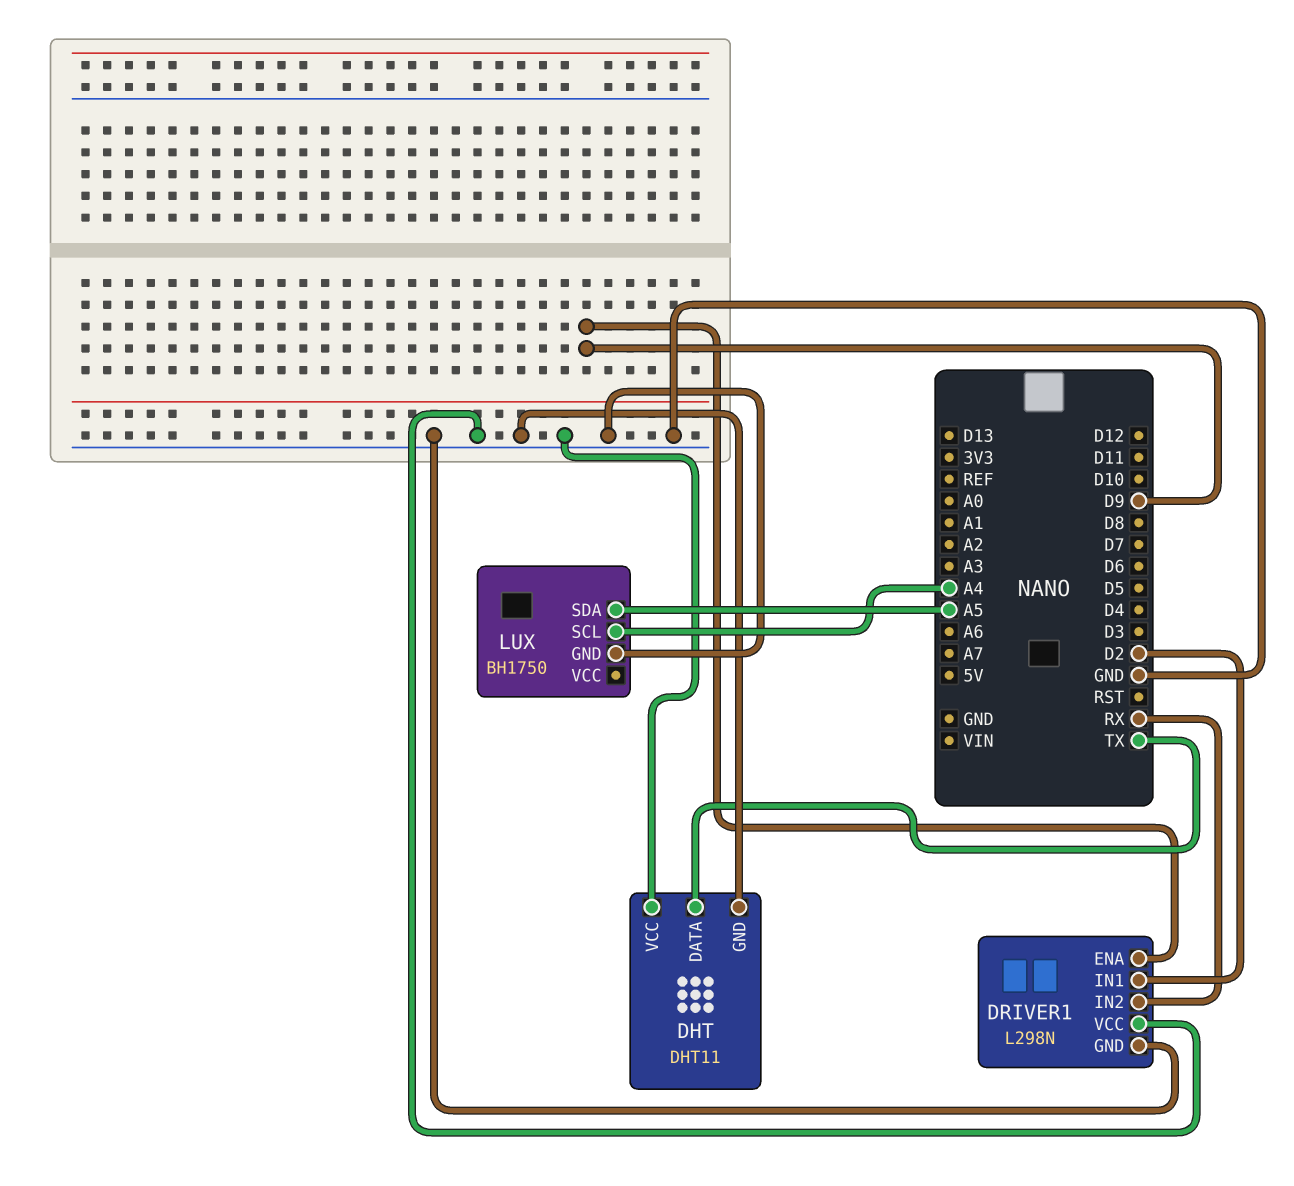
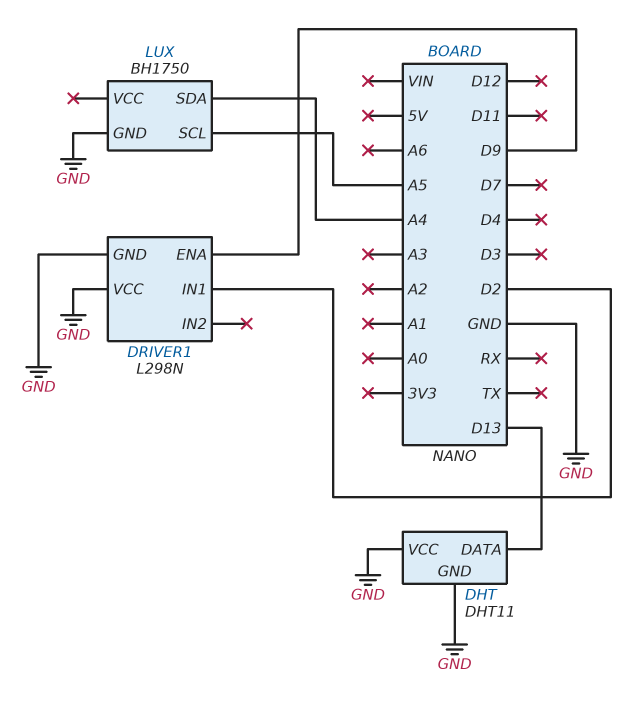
DHT pin DATA: TX -> D13
DRIVER1 pin IN2: RX -> none
LUX pin SCL: A4 -> A5
LUX pin SDA: A5 -> A4

